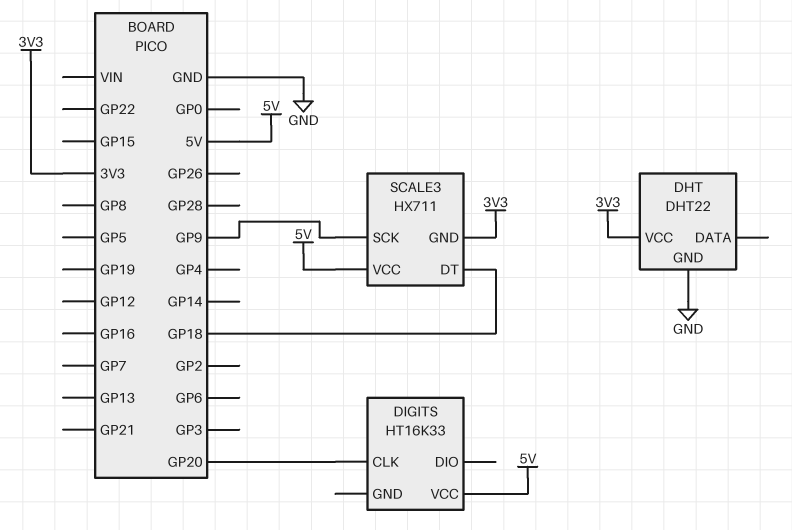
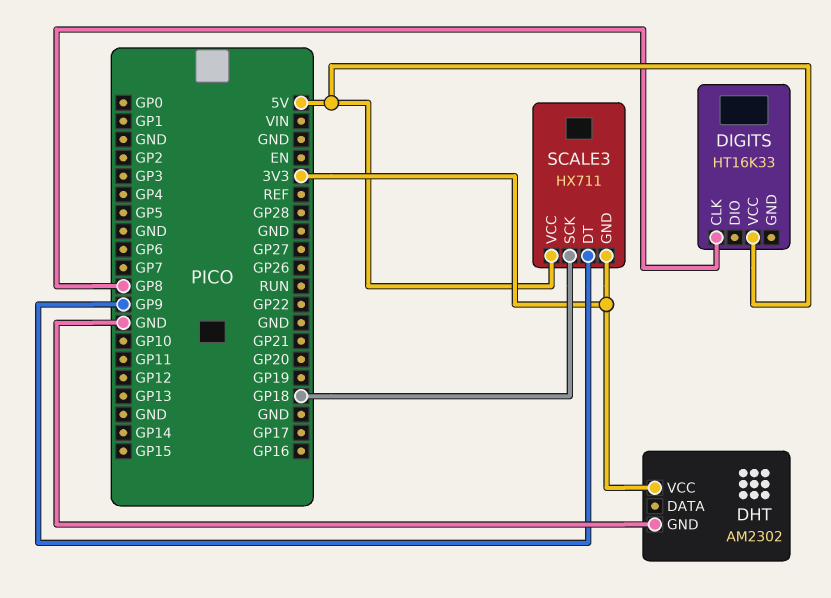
DHT: DHT22 -> AM2302
DIGITS pin CLK: GP20 -> GP8
SCALE3 pin DT: GP18 -> GP9
SCALE3 pin SCK: GP9 -> GP18

